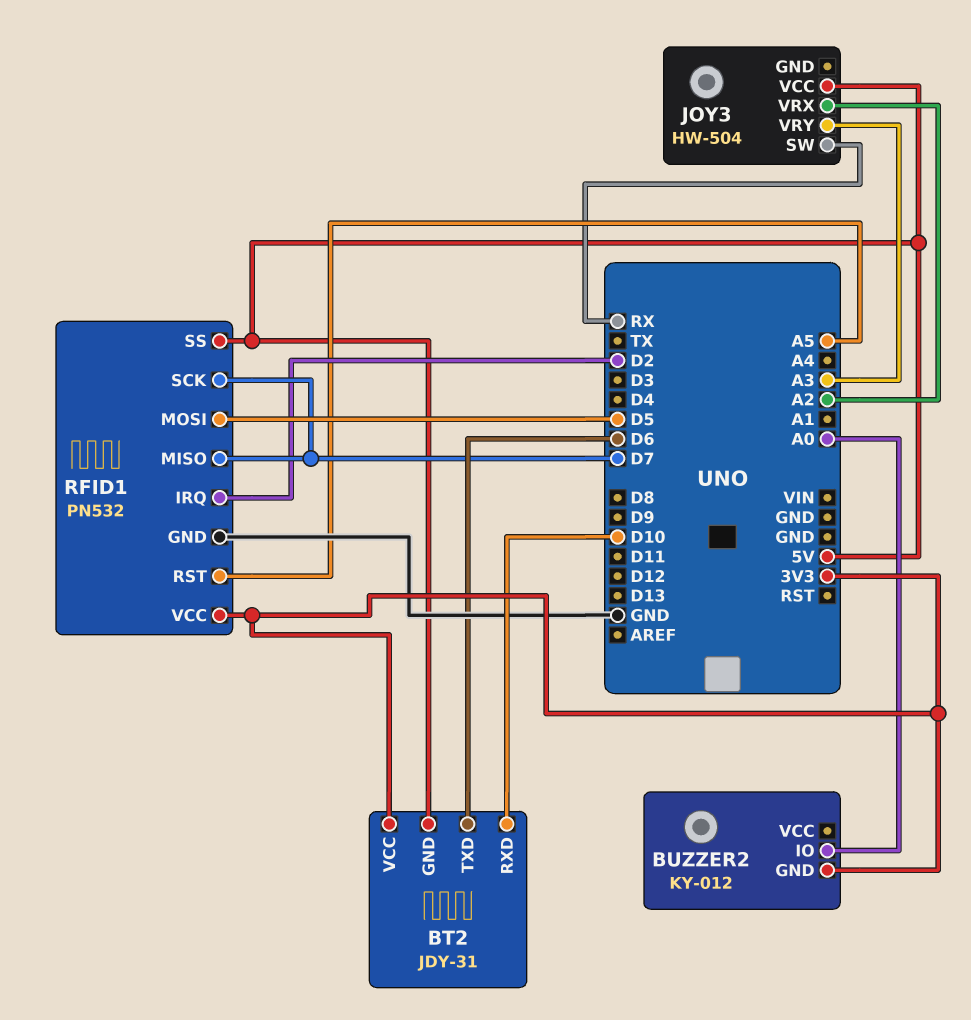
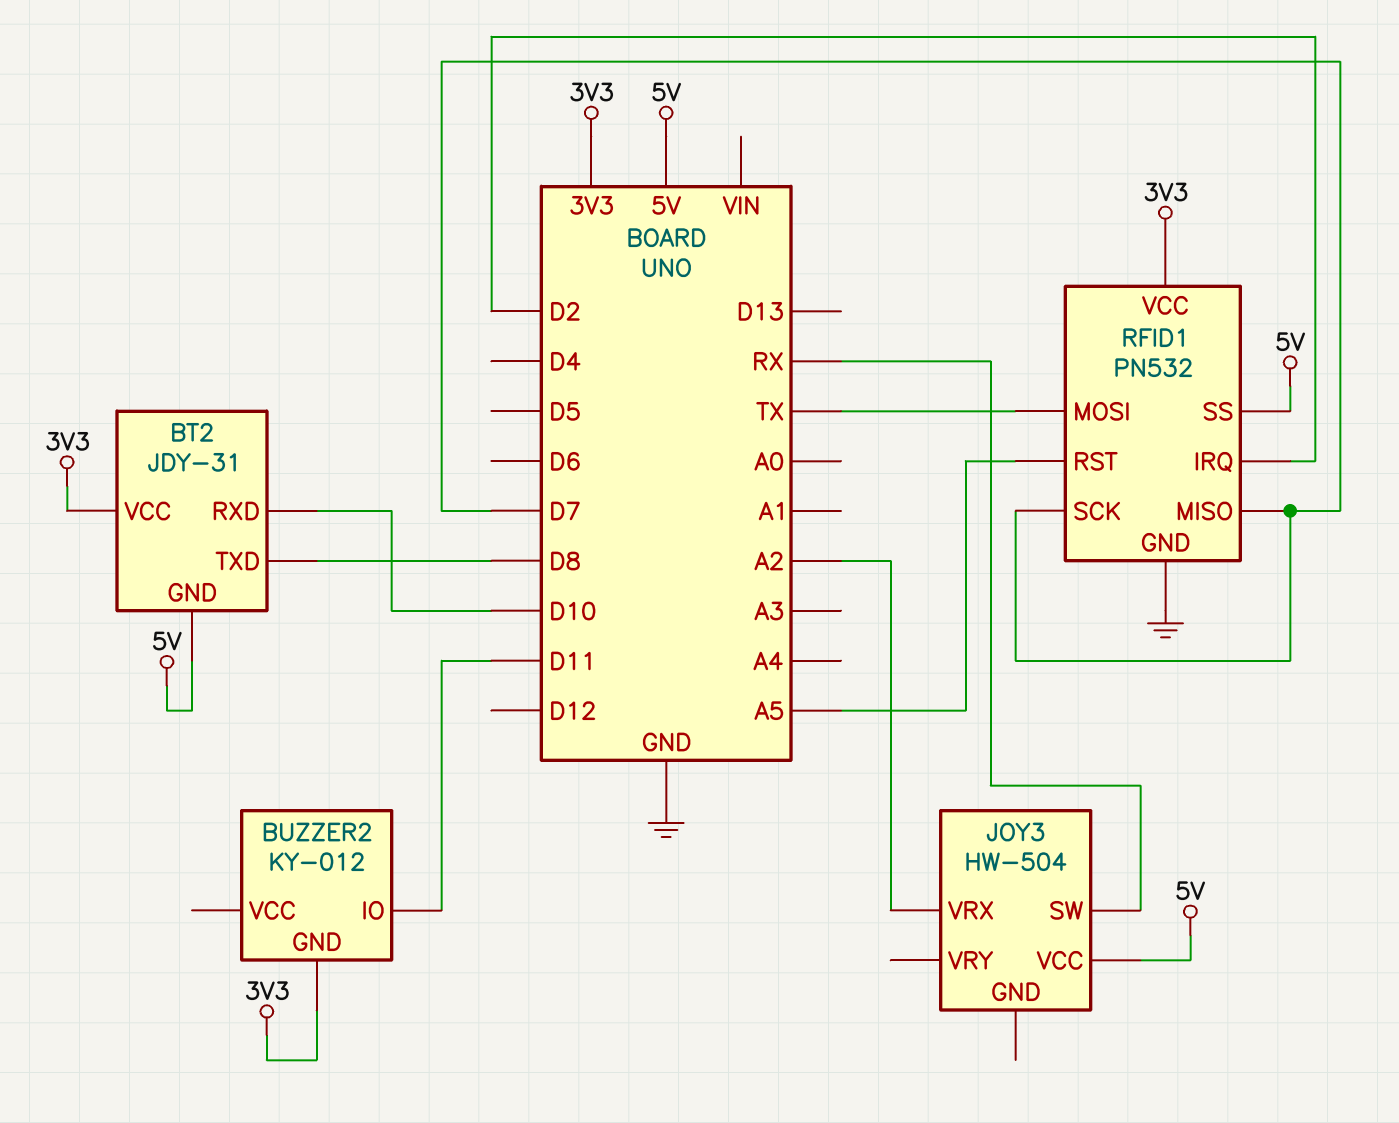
BT2 pin TXD: D6 -> D8
BUZZER2 pin IO: A0 -> D11
JOY3 pin VRY: A3 -> none
RFID1 pin MOSI: D5 -> TX

